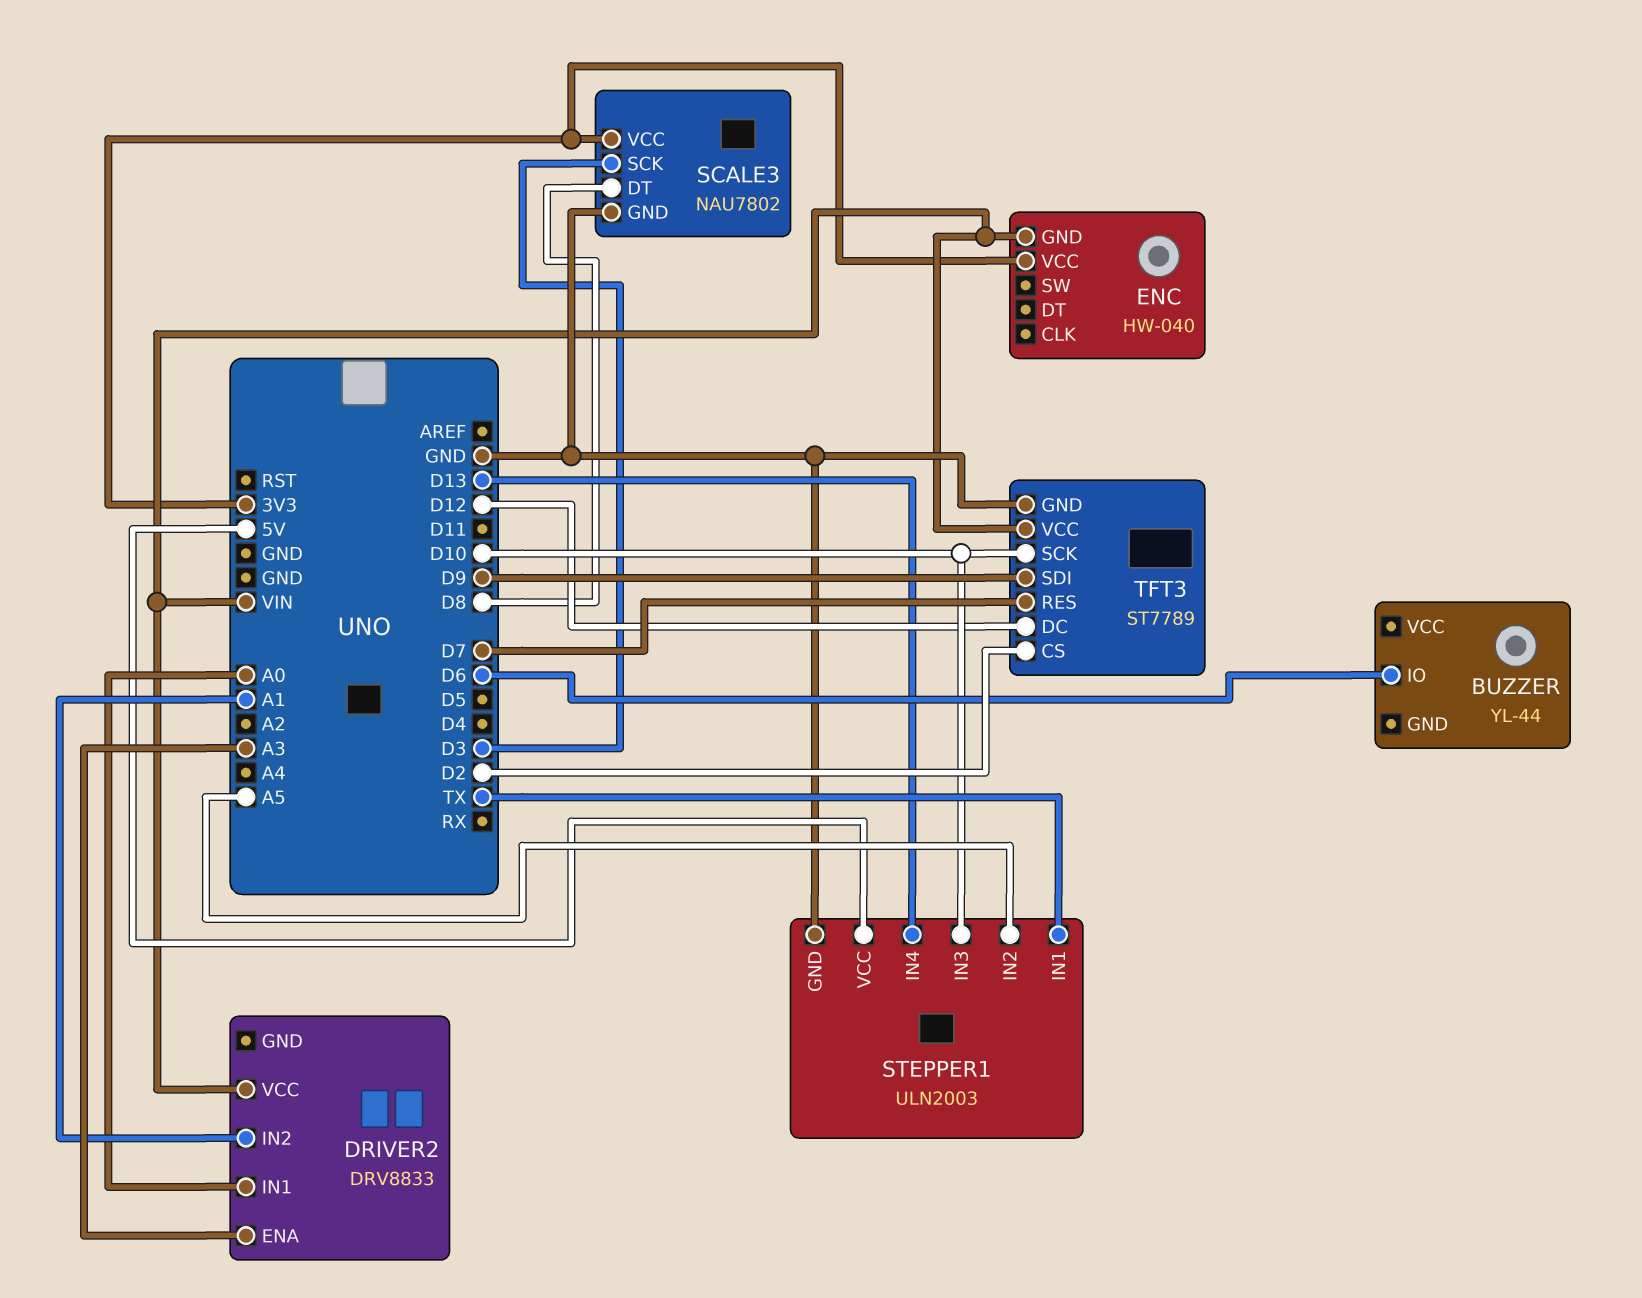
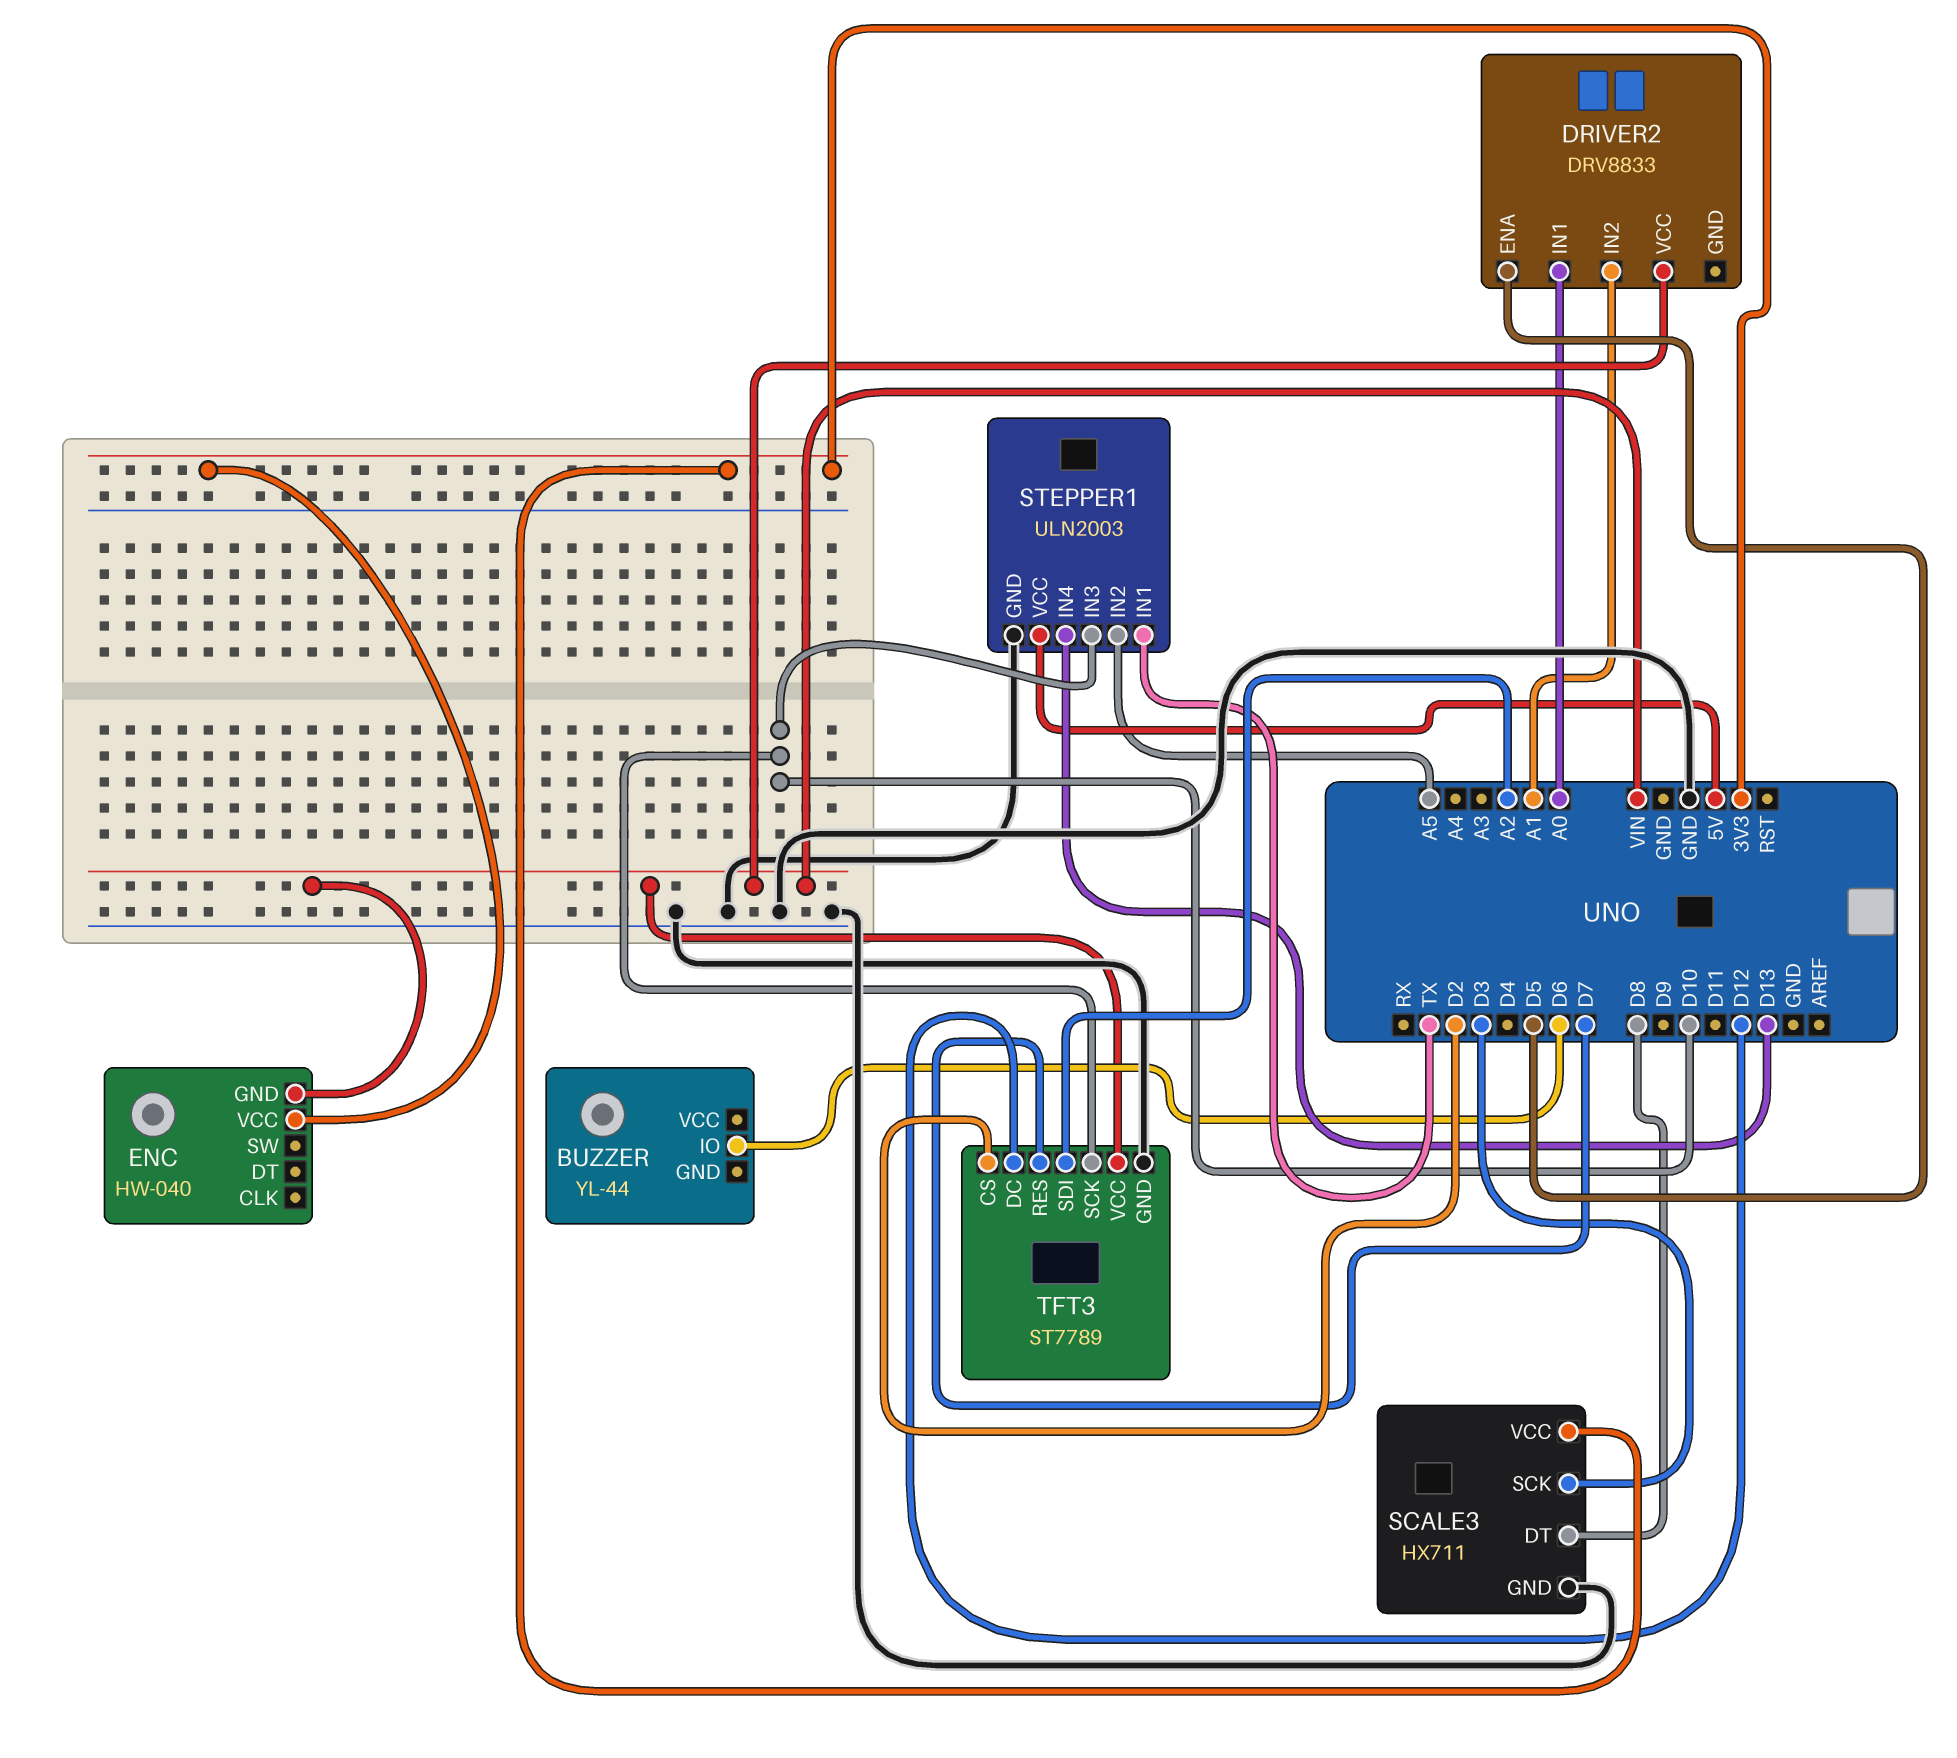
DRIVER2 pin ENA: A3 -> D5
SCALE3: NAU7802 -> HX711
TFT3 pin SDI: D9 -> A2

